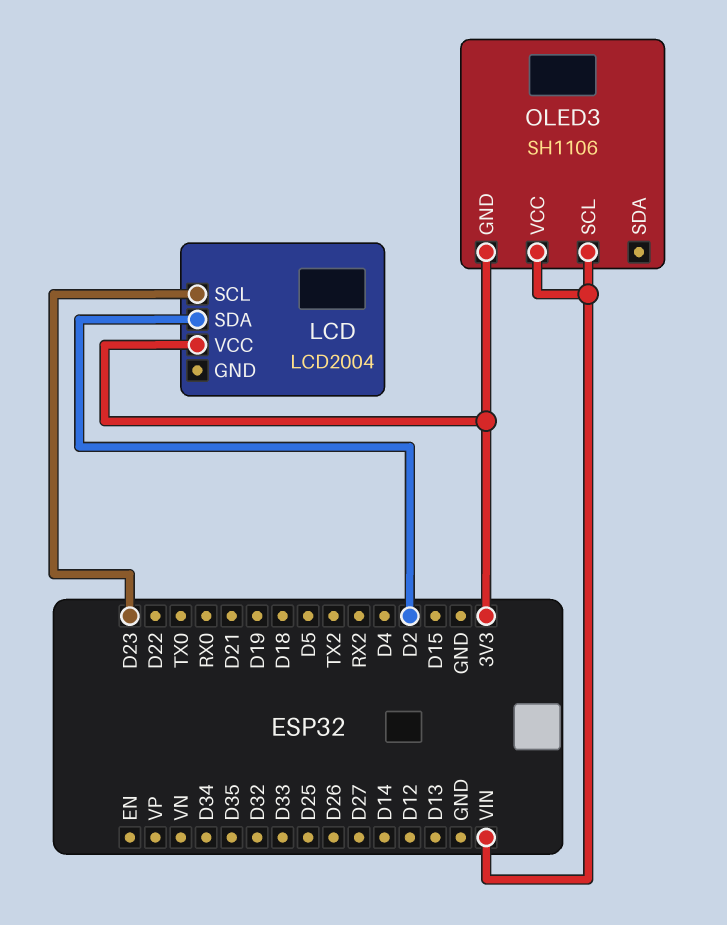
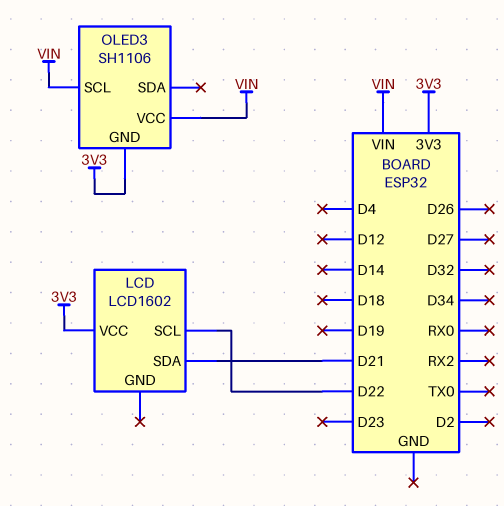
LCD: LCD2004 -> LCD1602
LCD pin SCL: D23 -> D22
LCD pin SDA: D2 -> D21

